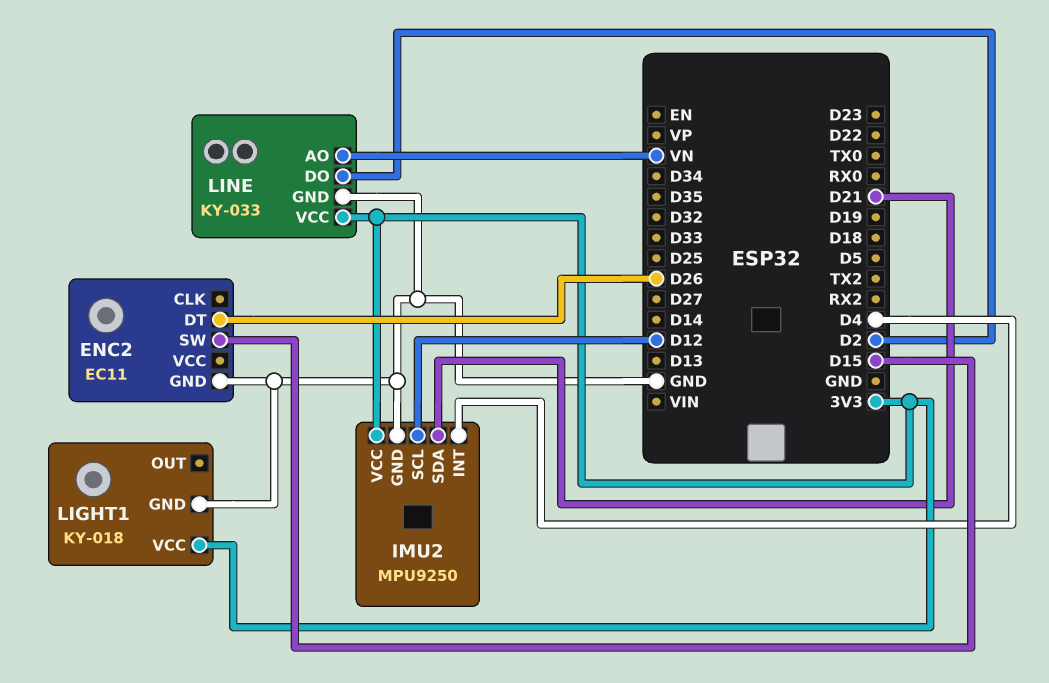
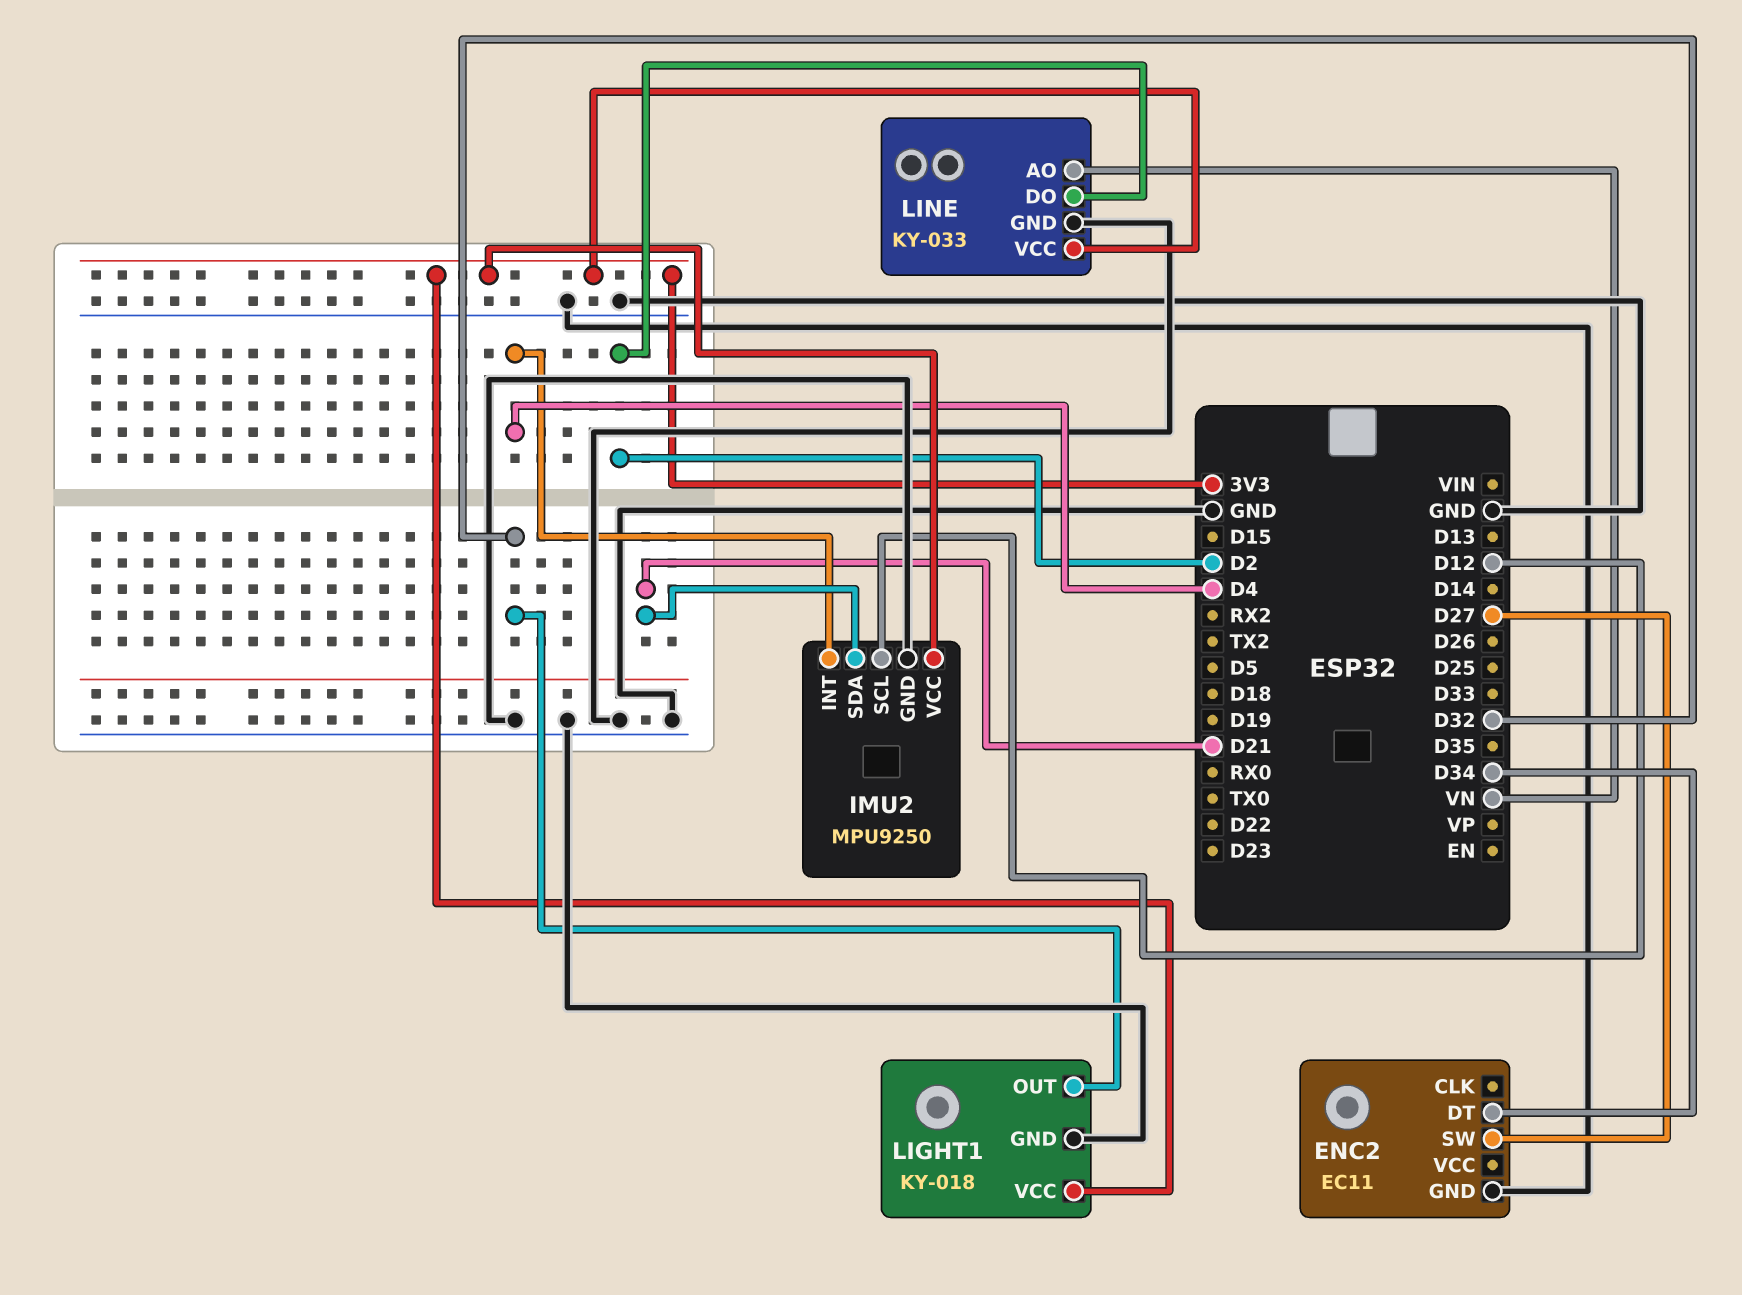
ENC2 pin DT: D26 -> D34
ENC2 pin SW: D15 -> D27
LIGHT1 pin OUT: none -> D32

